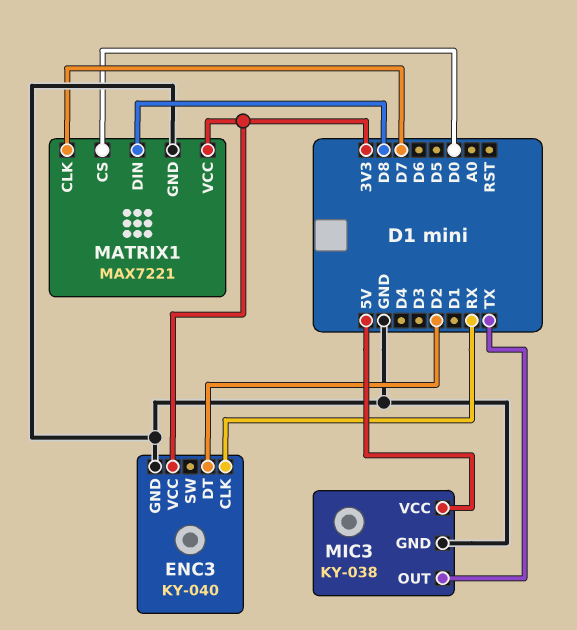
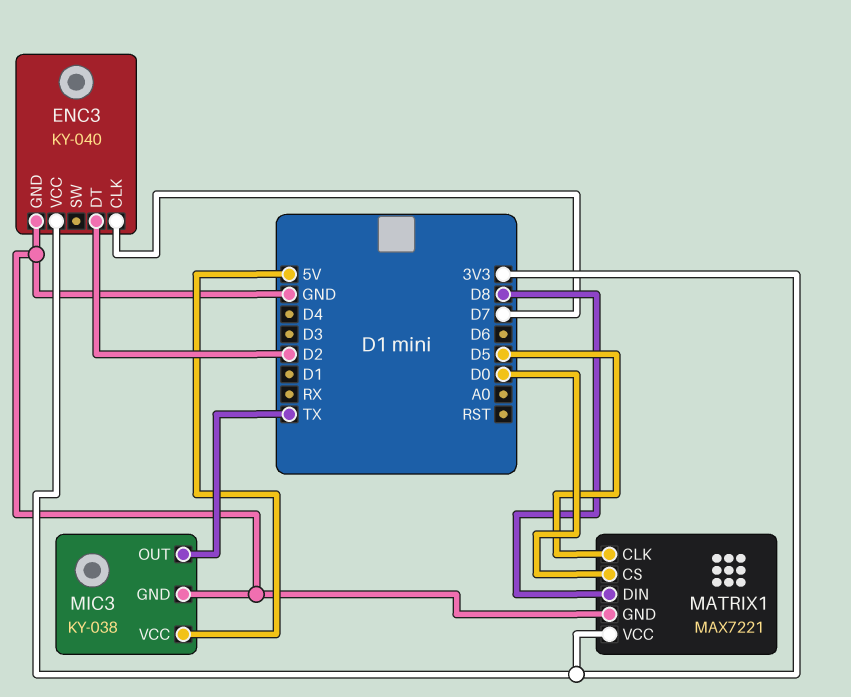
ENC3 pin CLK: RX -> D7
MATRIX1 pin CLK: D7 -> D5

